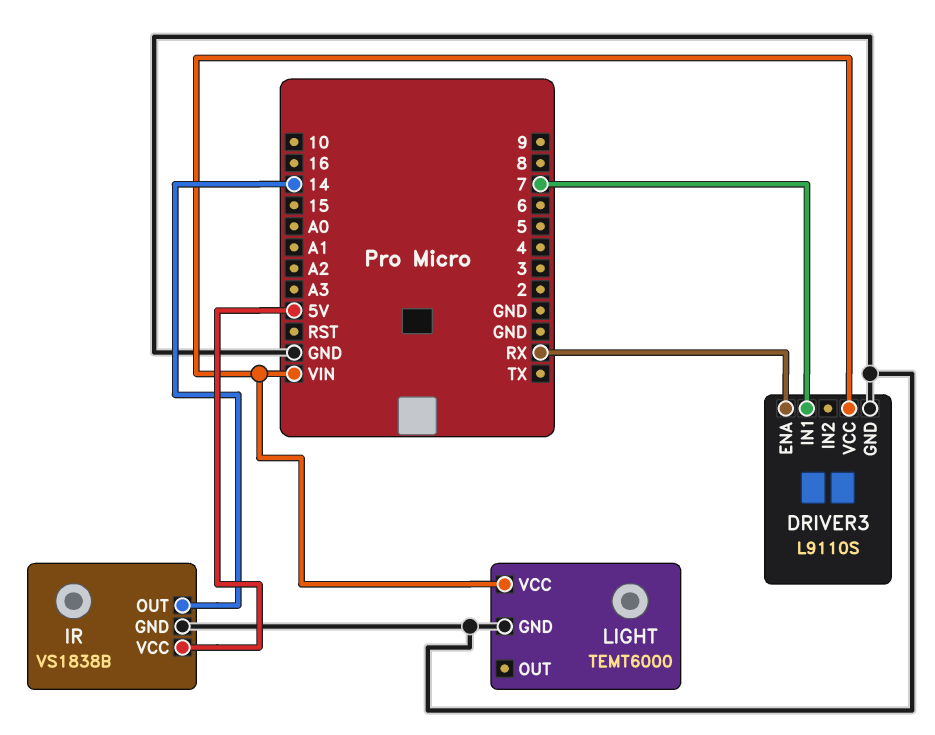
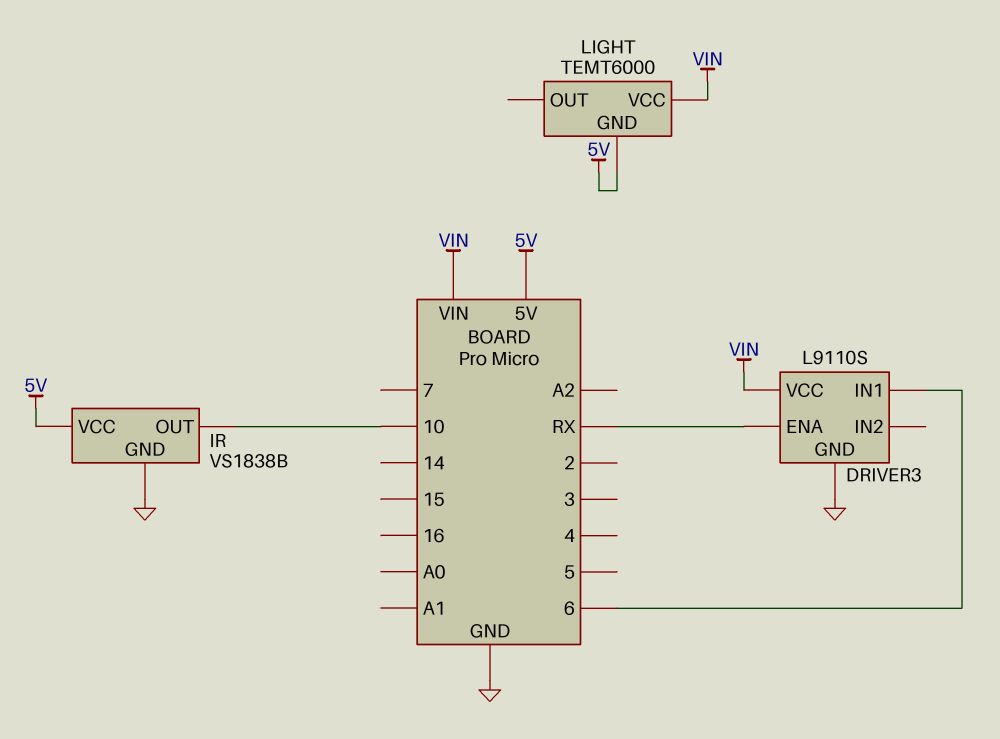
DRIVER3 pin IN1: 7 -> 6
IR pin OUT: 14 -> 10
LIGHT pin GND: GND -> 5V

